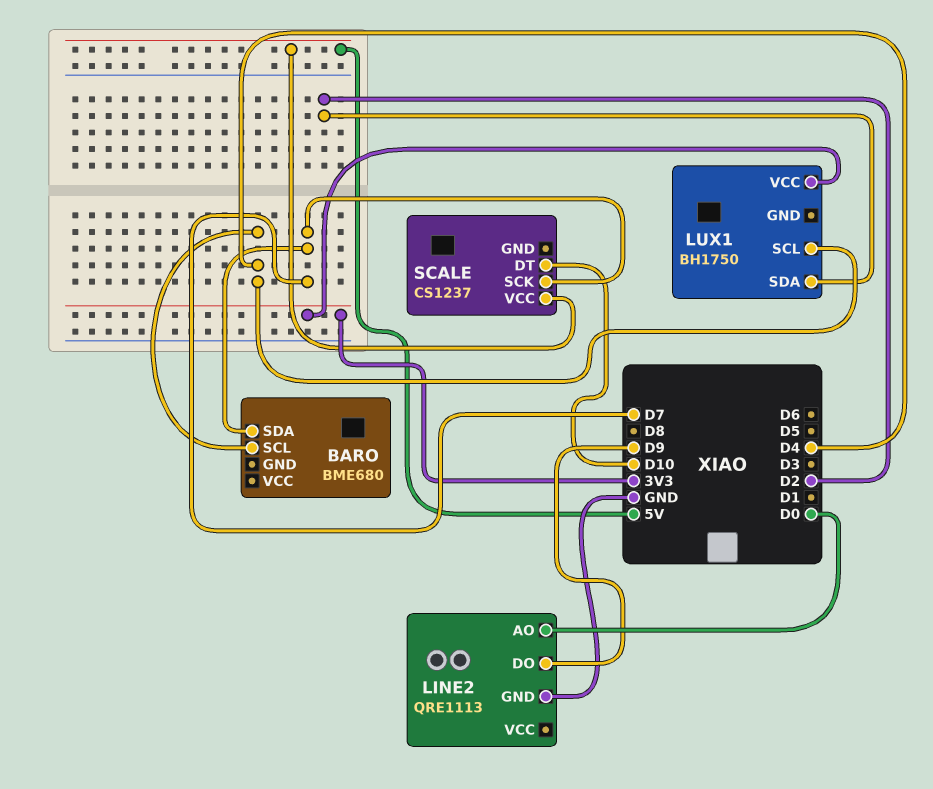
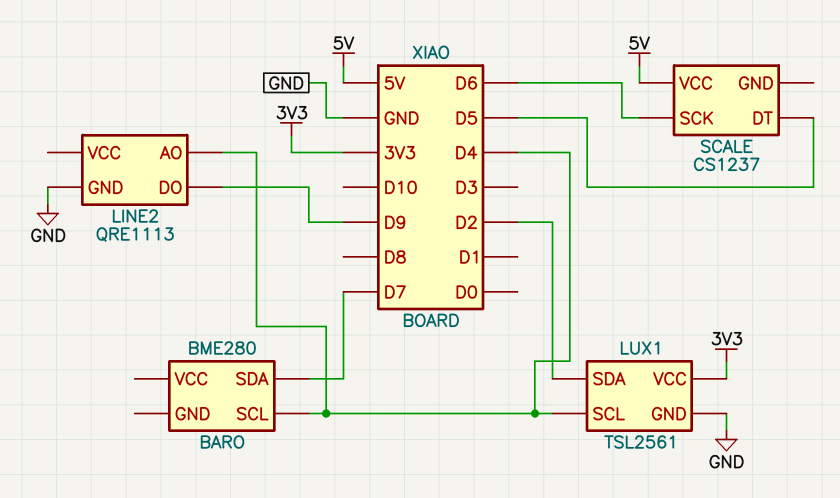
BARO: BME680 -> BME280
LINE2 pin AO: D0 -> D4
LUX1: BH1750 -> TSL2561
LUX1 pin GND: none -> GND
SCALE pin DT: D10 -> D5
SCALE pin SCK: D7 -> D6

